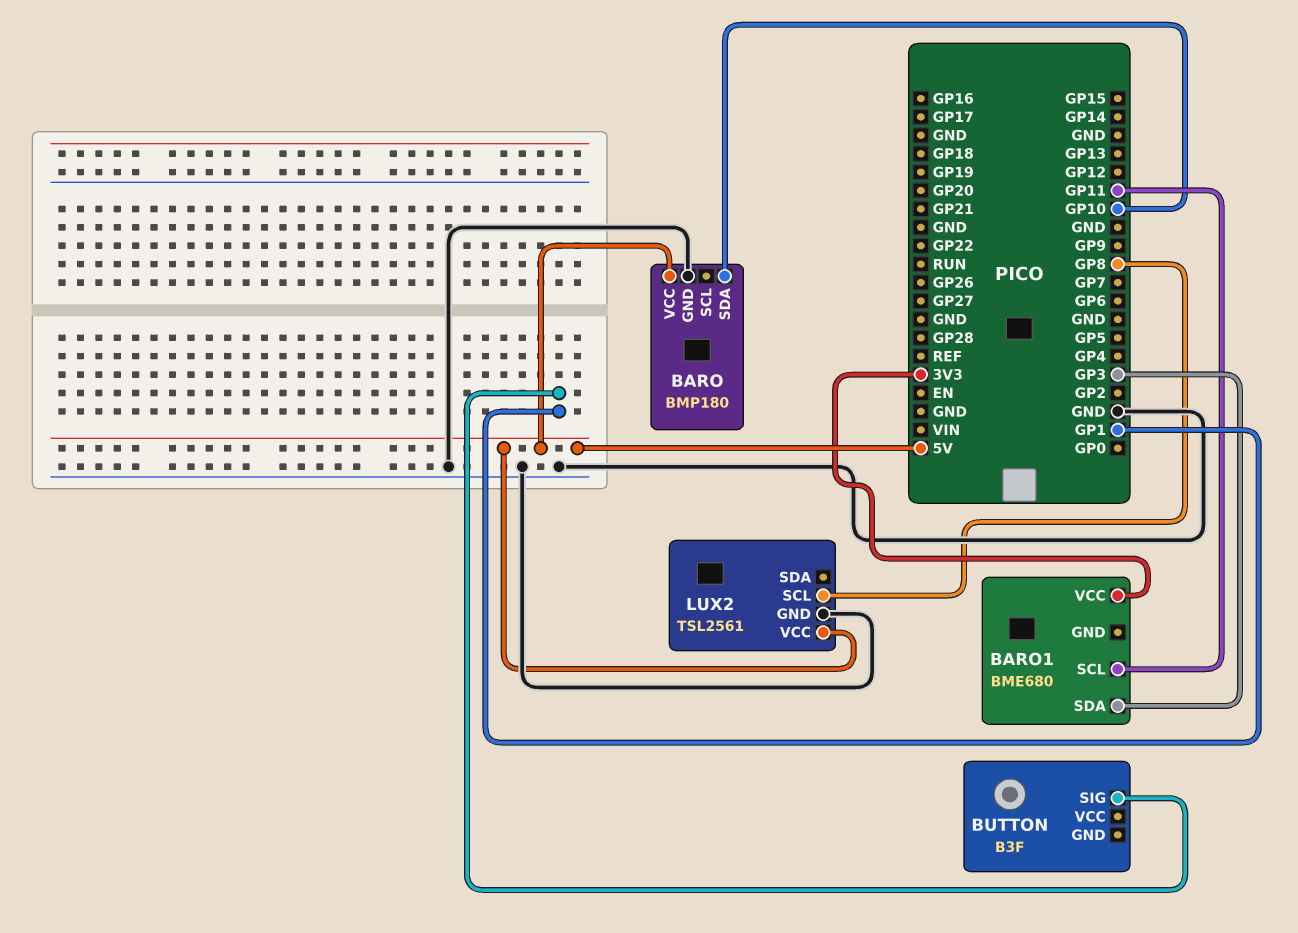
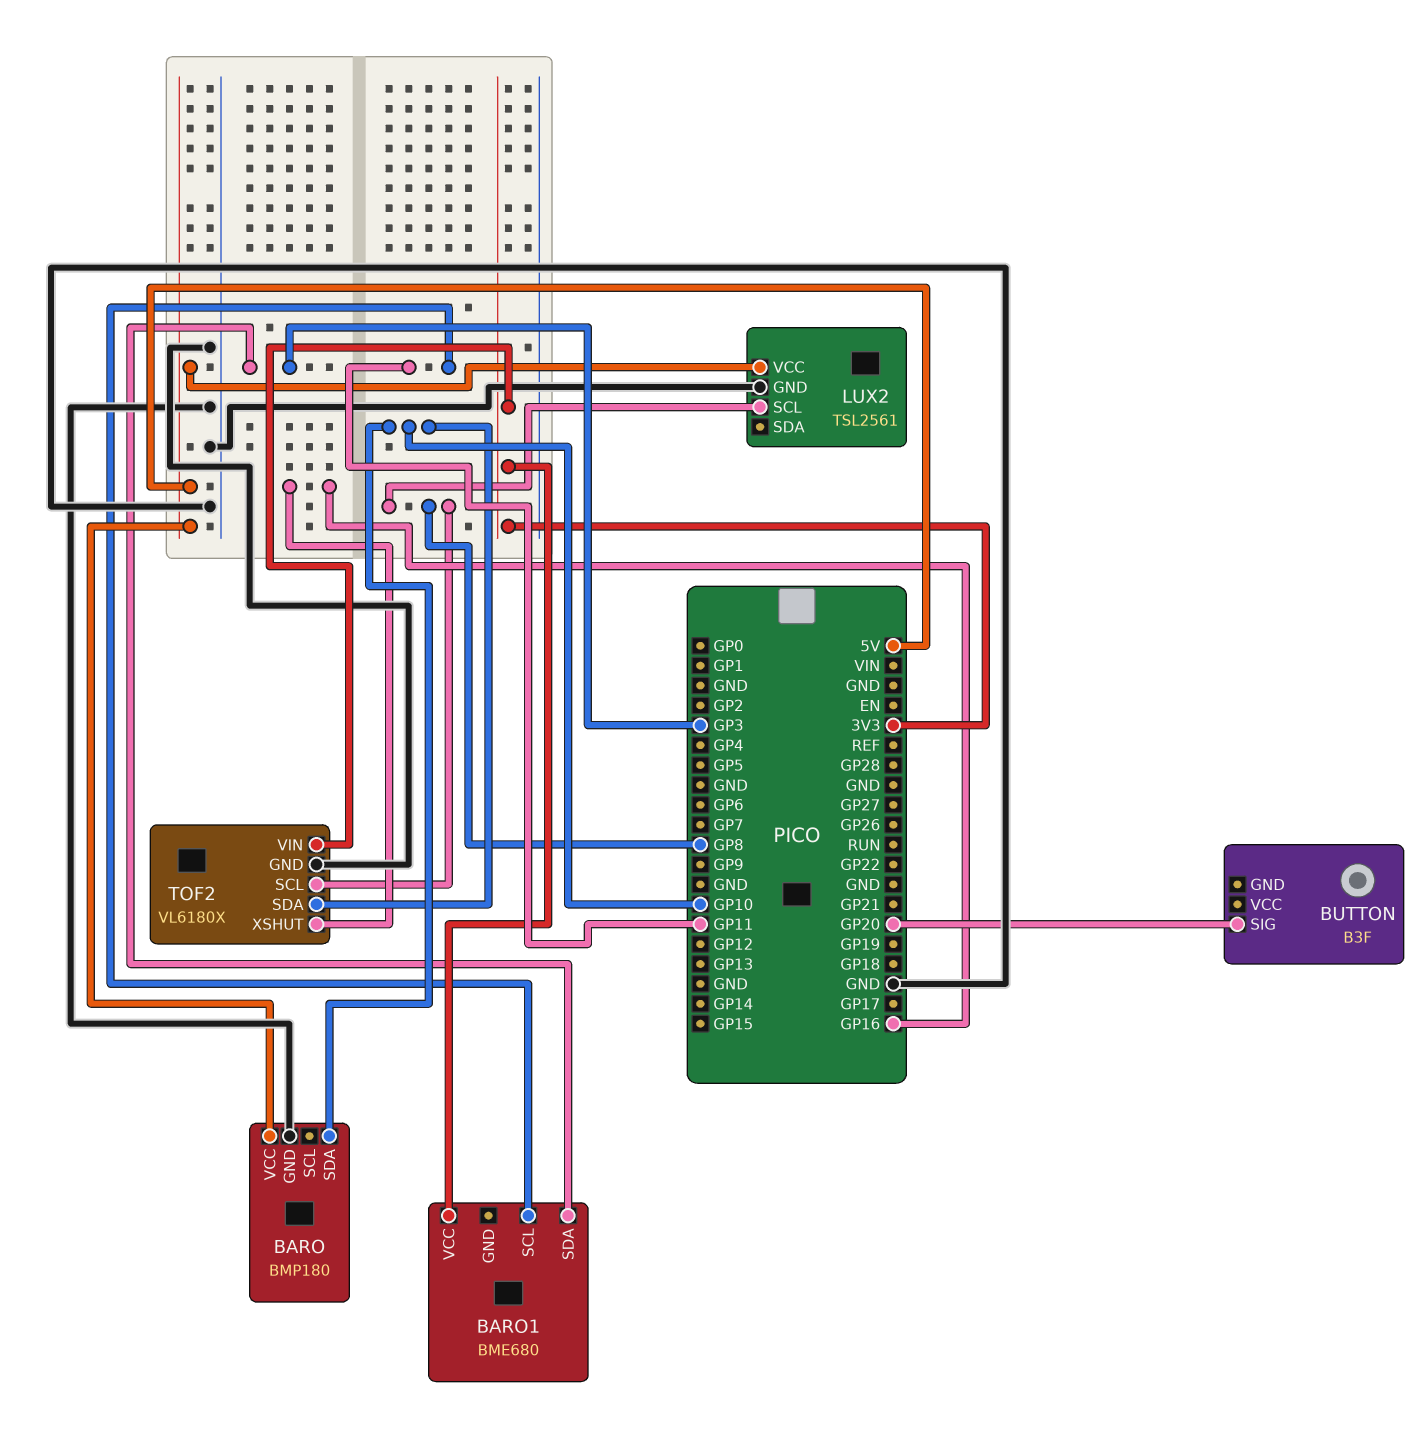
BUTTON pin SIG: GP1 -> GP20
TOF2: none -> VL6180X
TOF2 pin GND: none -> GND
TOF2 pin SCL: none -> GP8
TOF2 pin SDA: none -> GP10
TOF2 pin VIN: none -> 3V3
TOF2 pin XSHUT: none -> GP16

